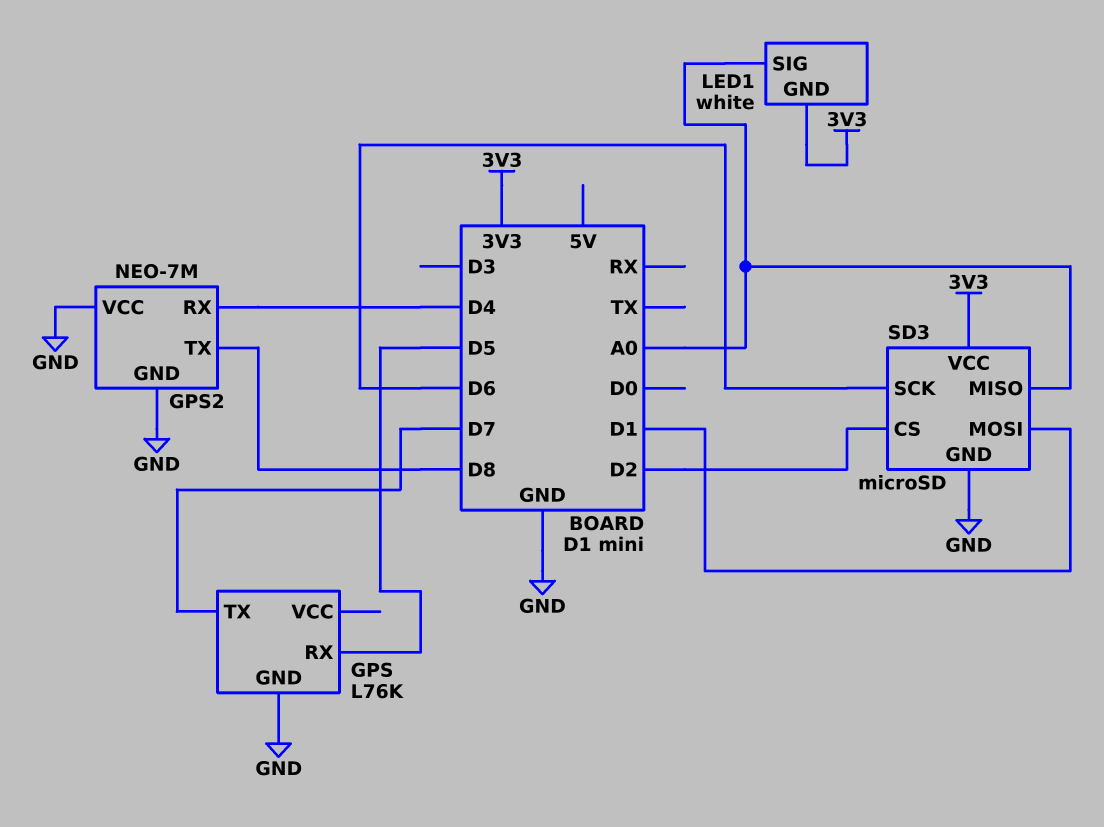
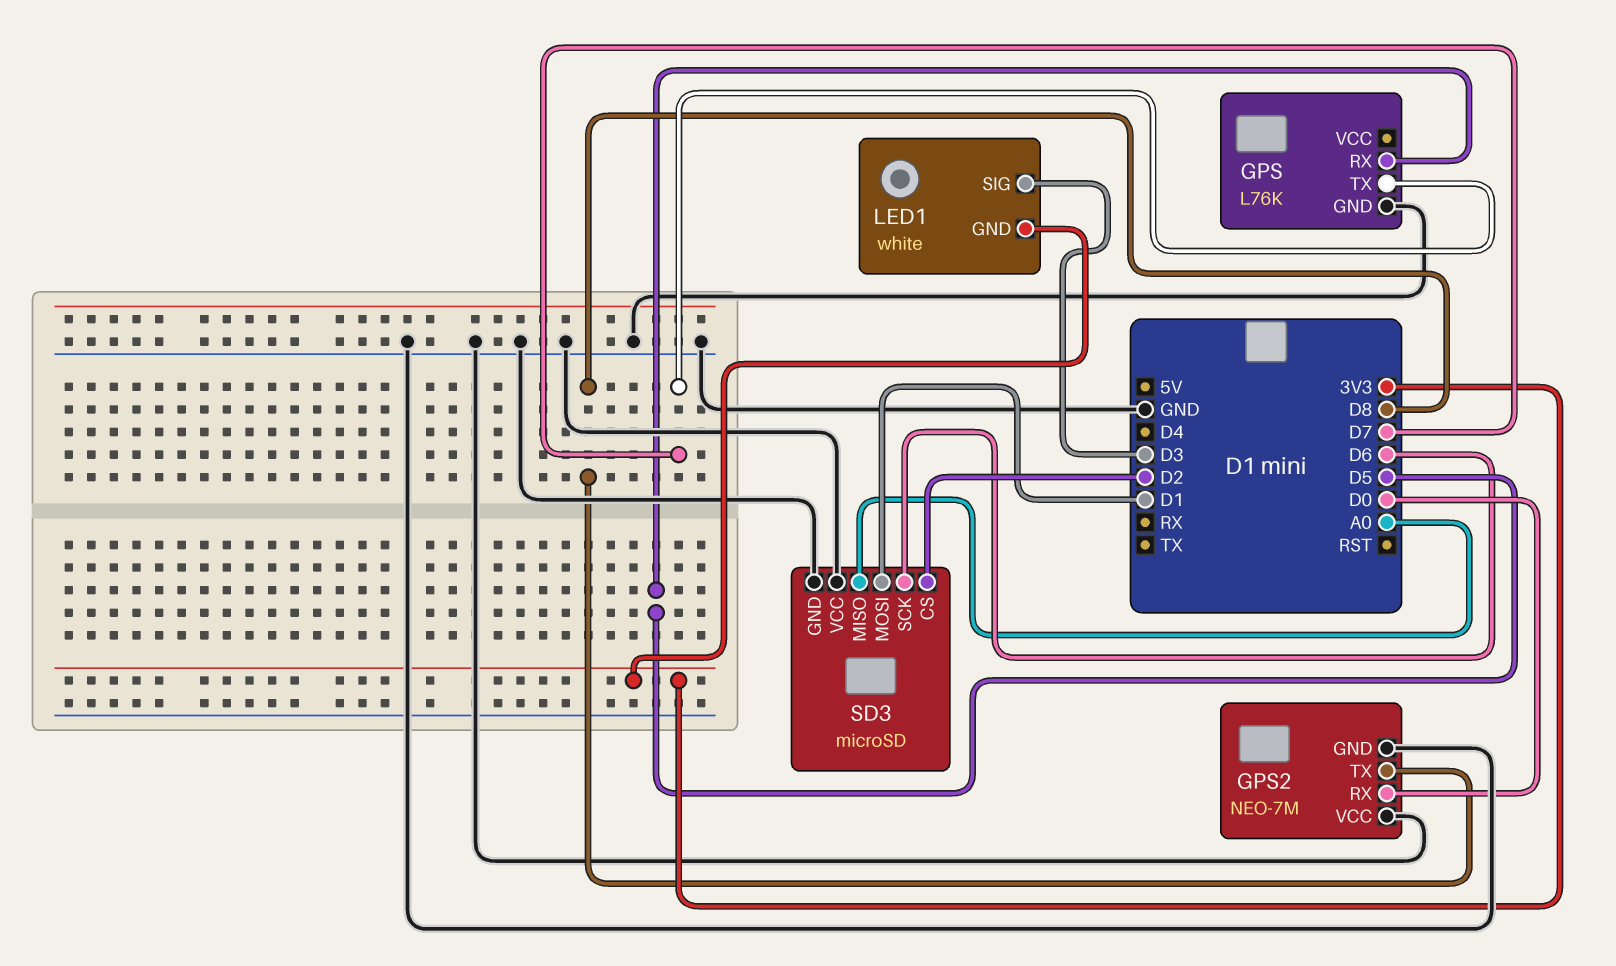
GPS2 pin RX: D4 -> D0
LED1 pin SIG: A0 -> D3
SD3 pin VCC: 3V3 -> GND

